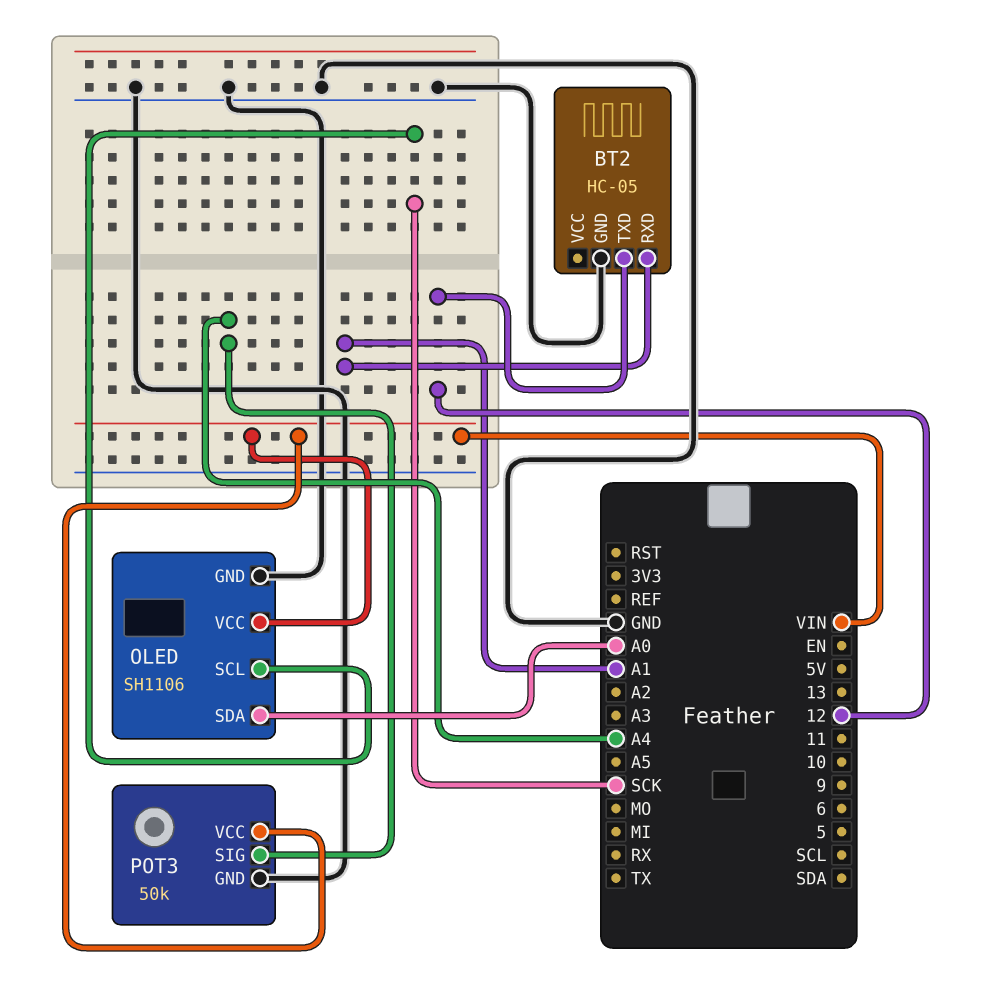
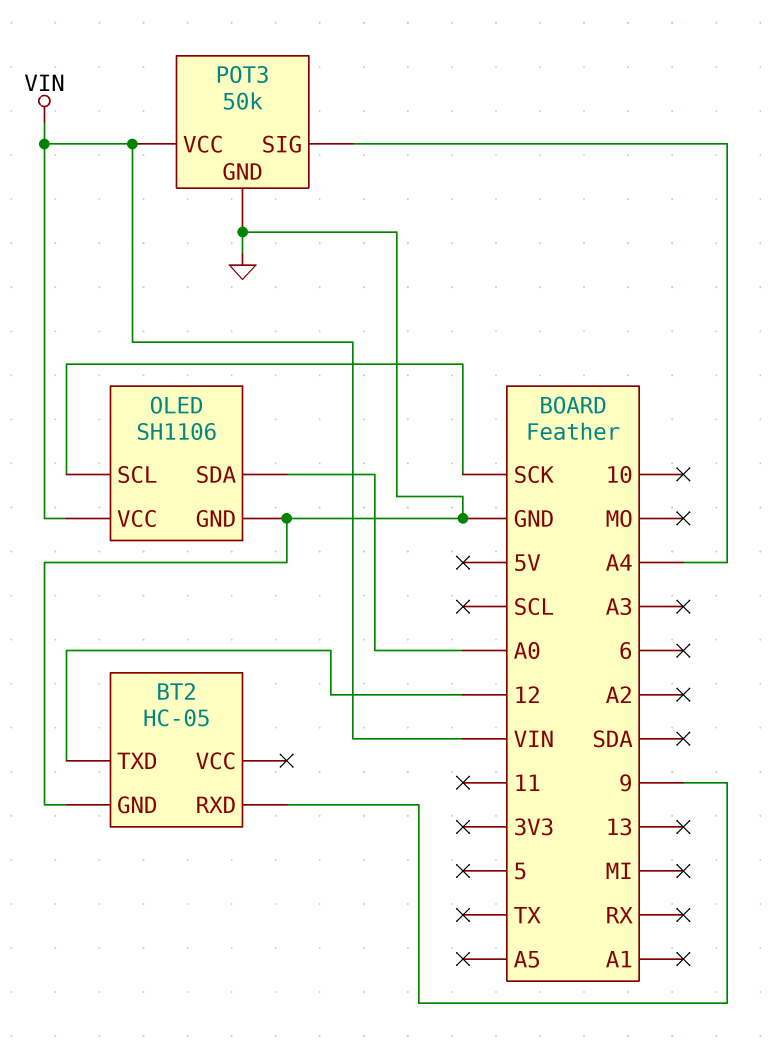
BT2 pin RXD: A1 -> 9

